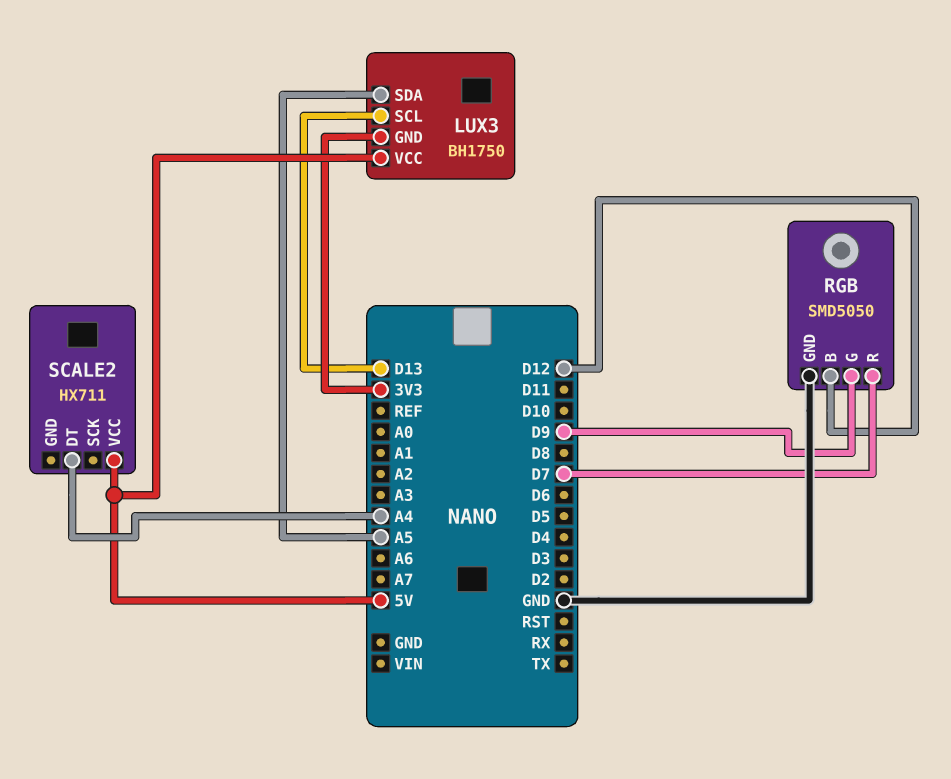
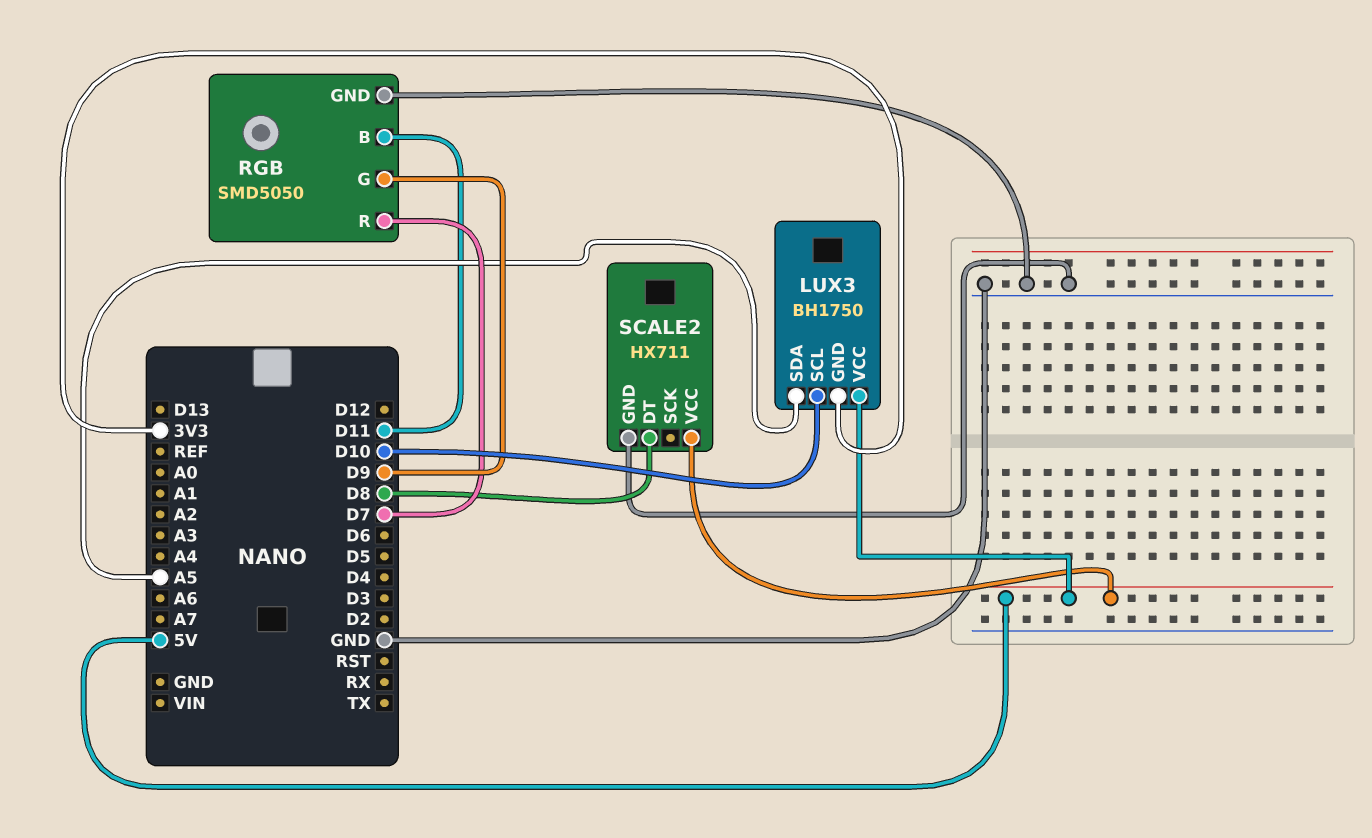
LUX3 pin SCL: D13 -> D10
RGB pin B: D12 -> D11
SCALE2 pin DT: A4 -> D8
SCALE2 pin GND: none -> GND

